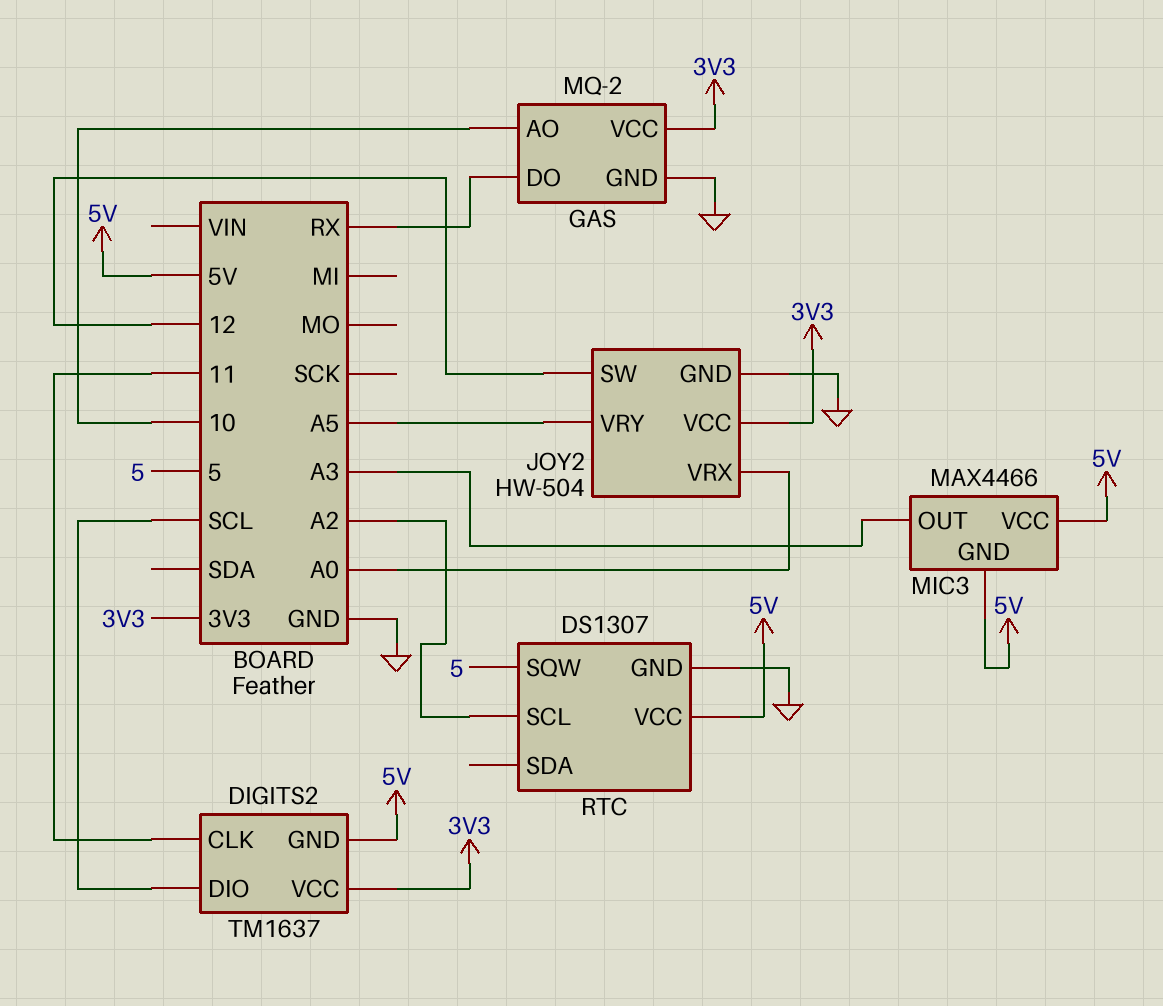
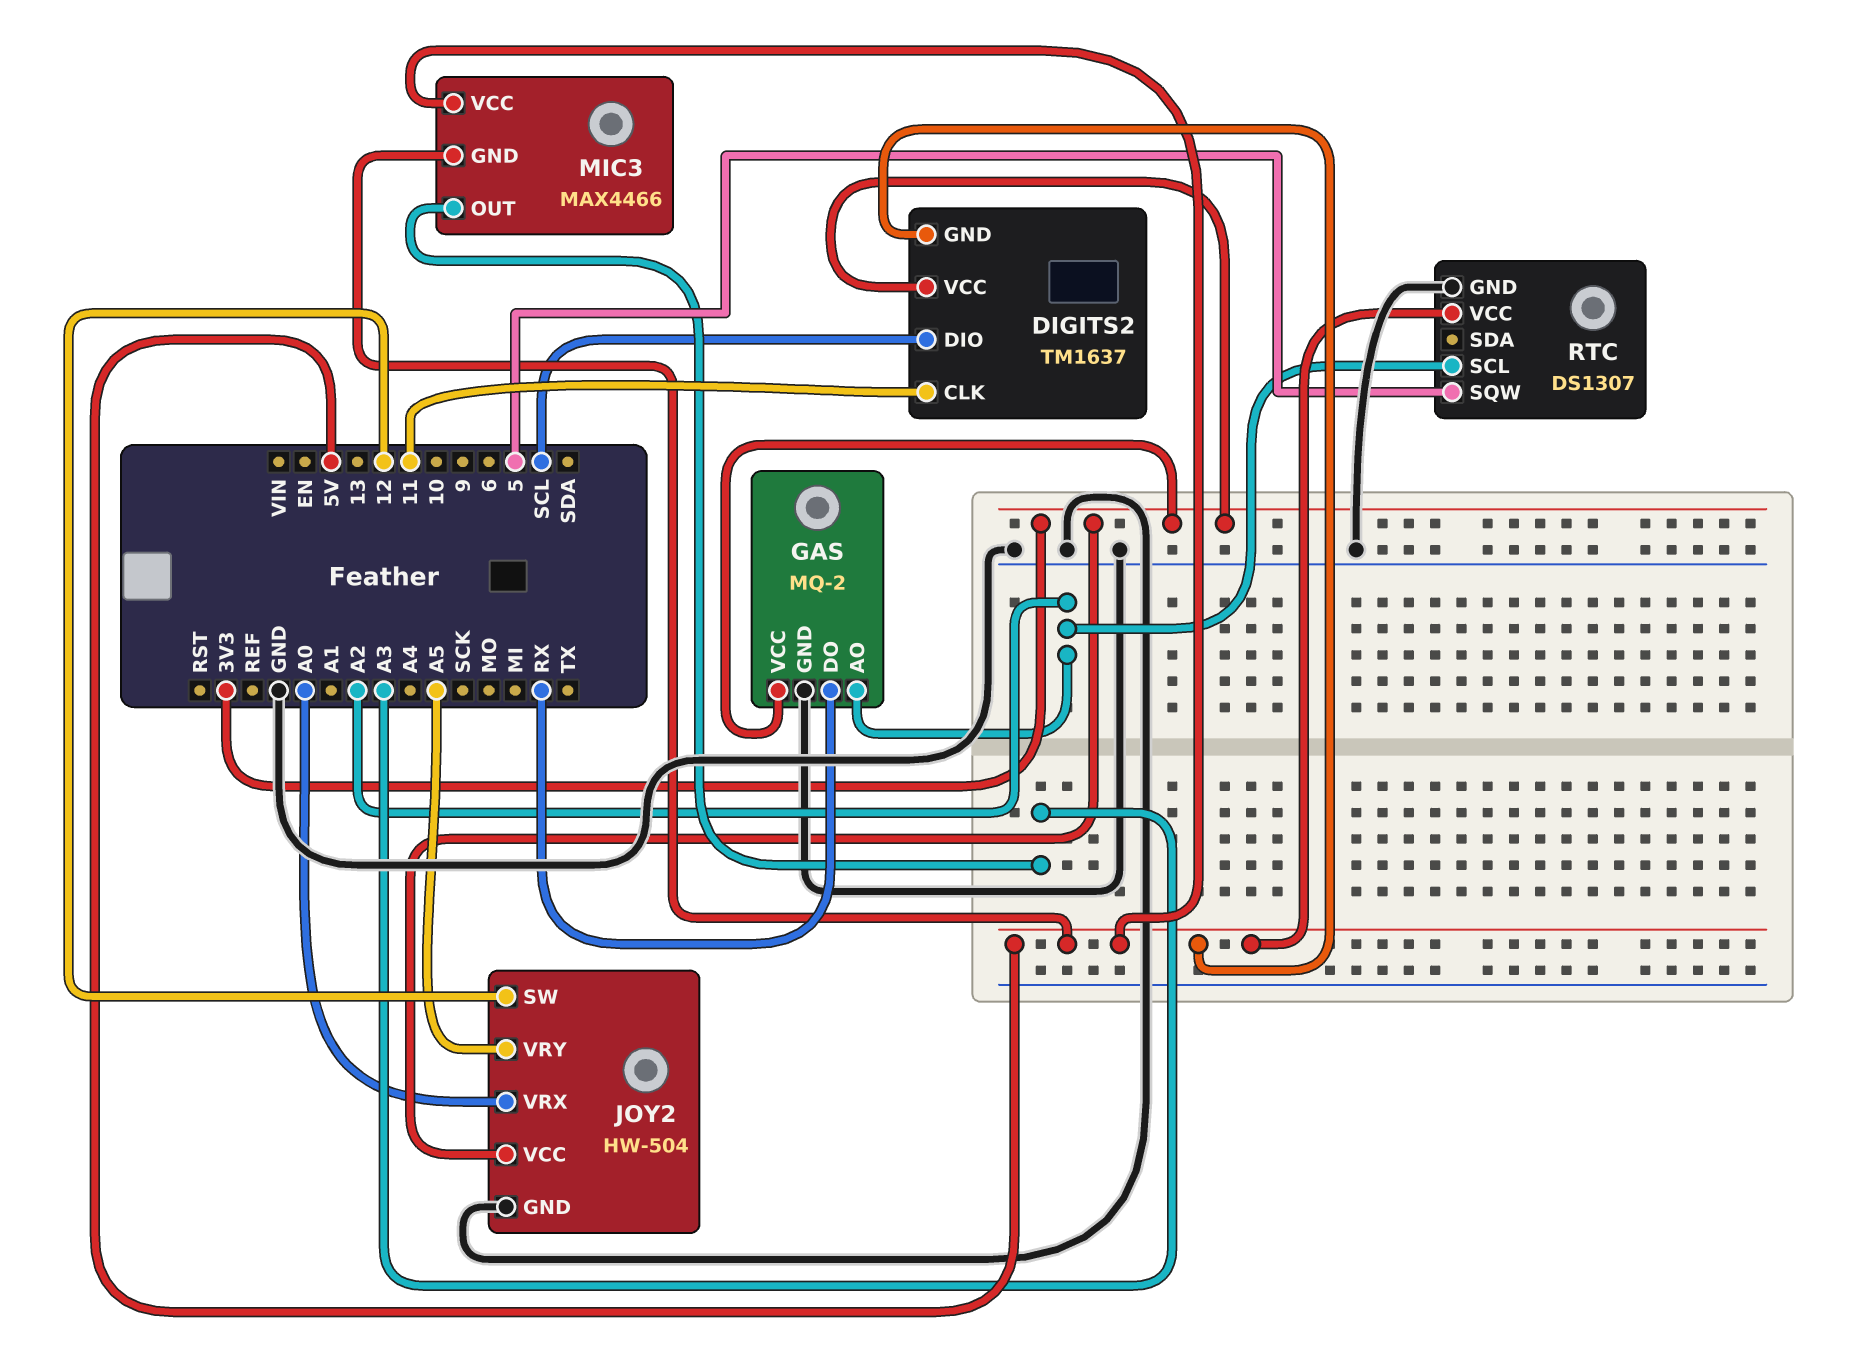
GAS pin AO: 10 -> A2

